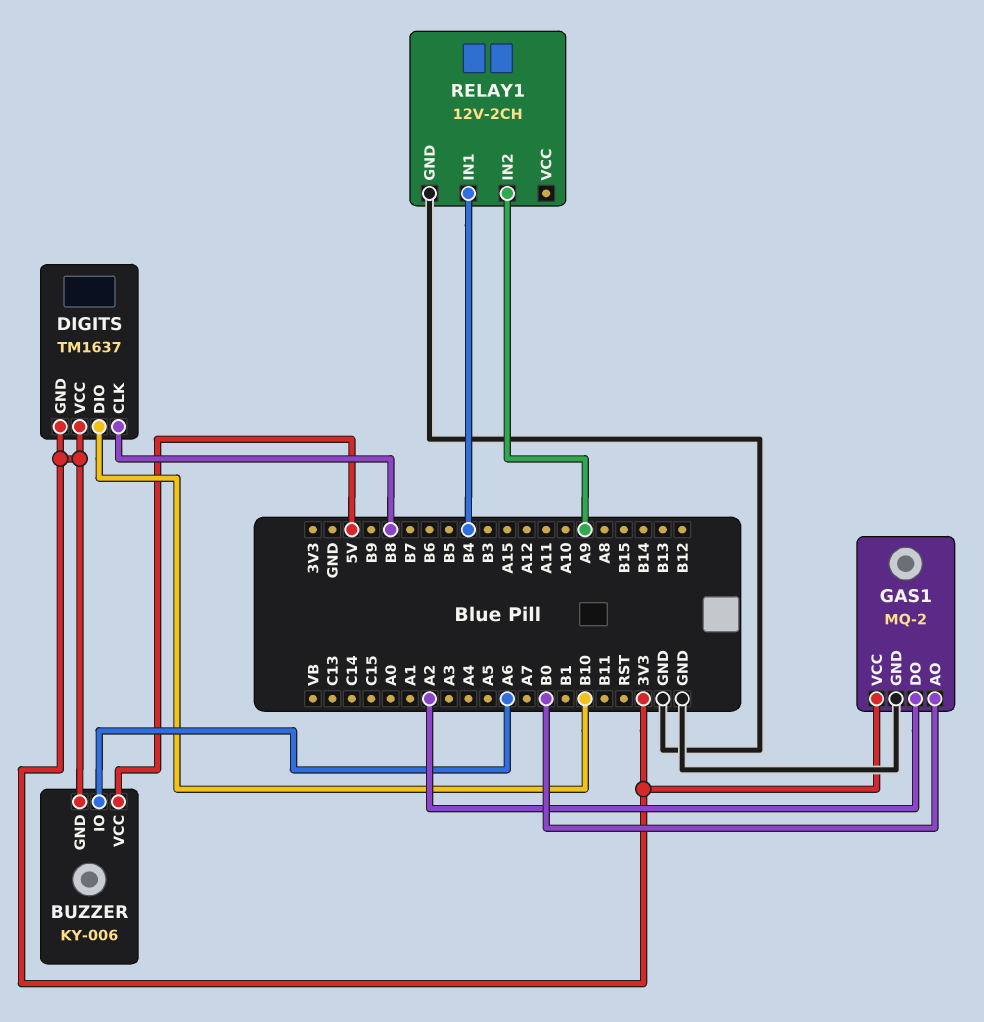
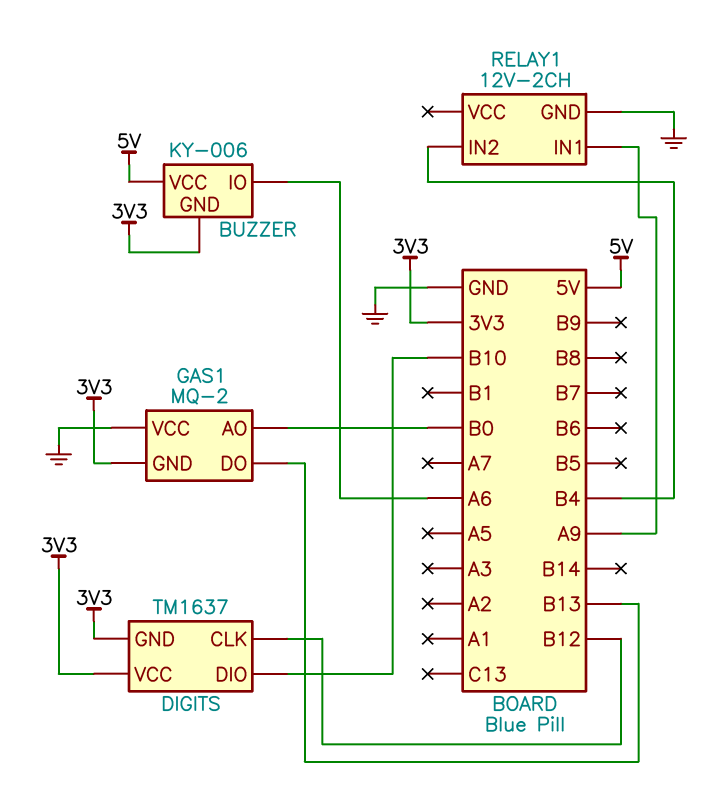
DIGITS pin CLK: B8 -> B12
GAS1 pin DO: A2 -> B13
GAS1 pin GND: GND -> 3V3
GAS1 pin VCC: 3V3 -> GND
RELAY1 pin IN1: B4 -> A9
RELAY1 pin IN2: A9 -> B4

